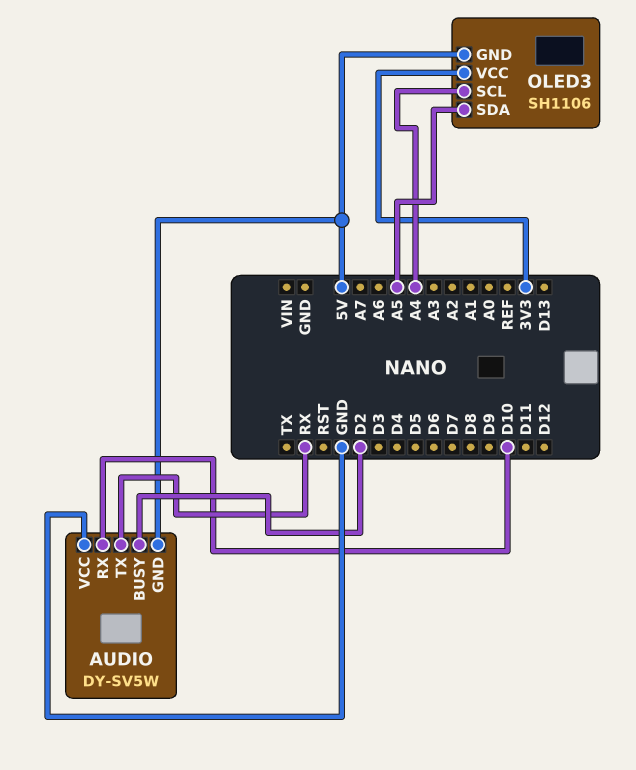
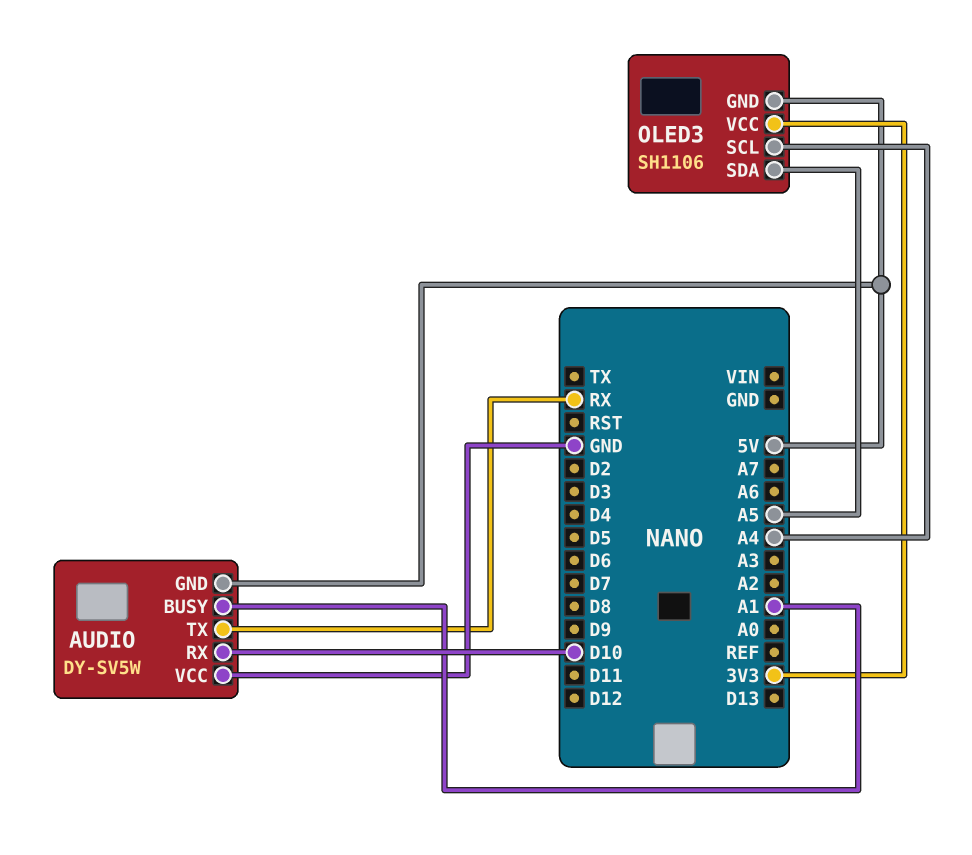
AUDIO pin BUSY: D2 -> A1

